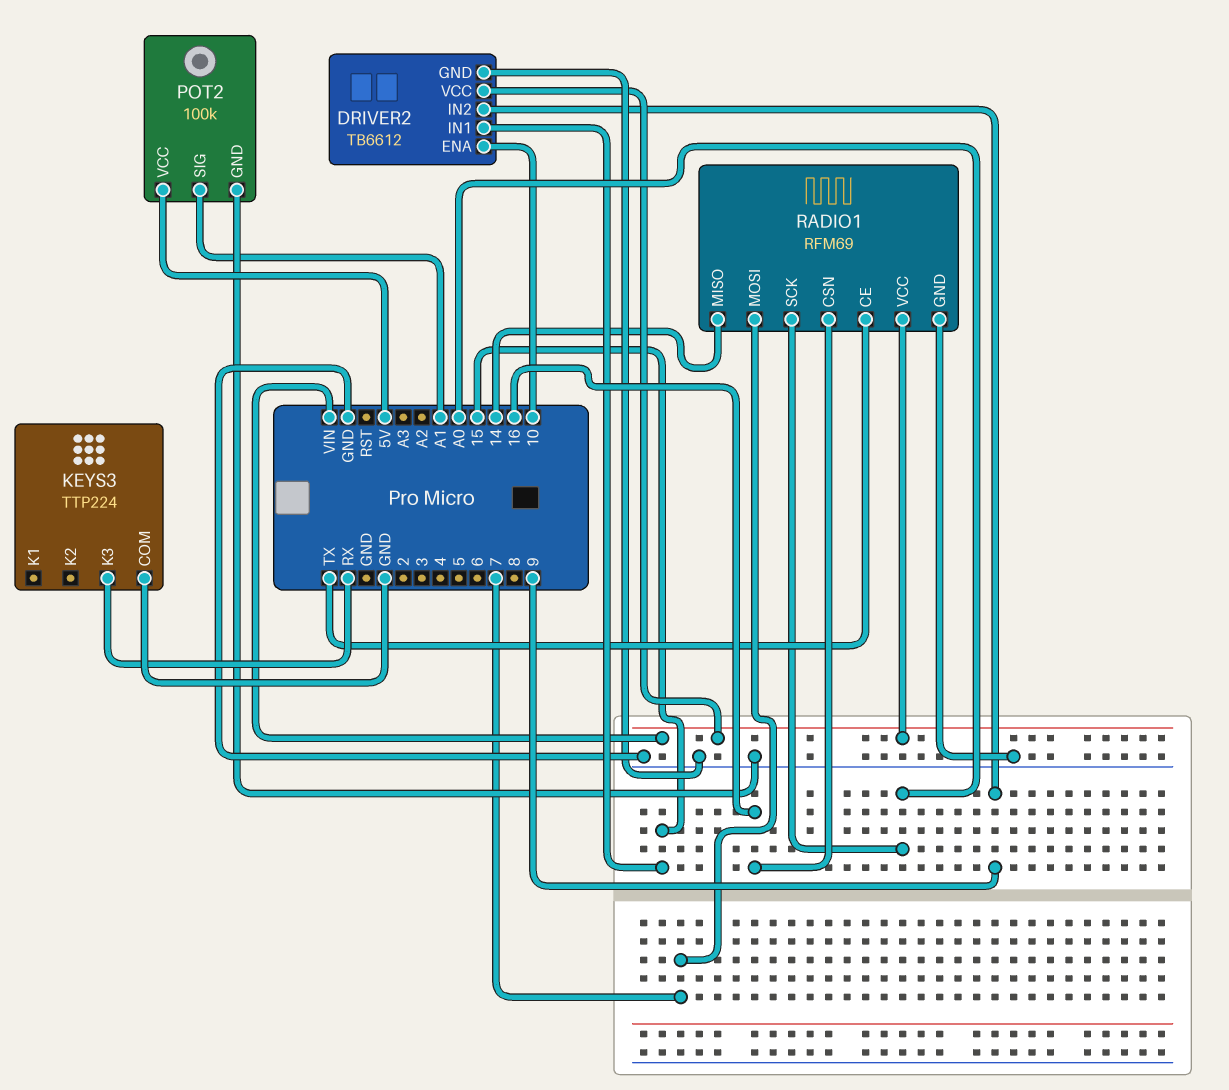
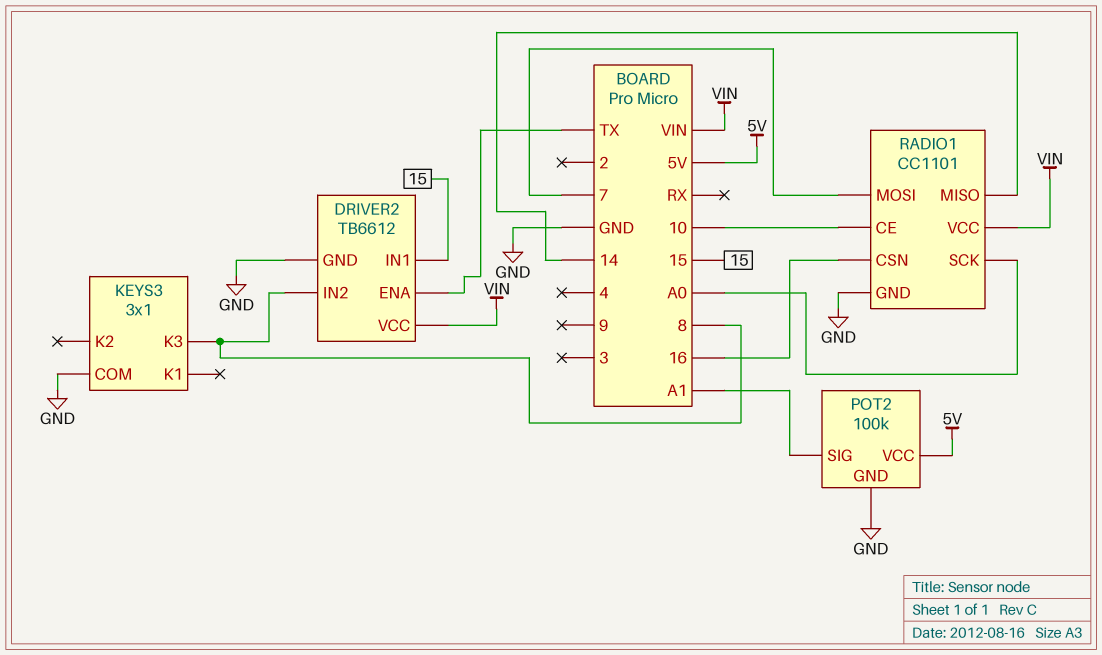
DRIVER2 pin ENA: 10 -> TX
DRIVER2 pin IN2: 9 -> 8
KEYS3: TTP224 -> 3x1
KEYS3 pin K3: RX -> 8
RADIO1: RFM69 -> CC1101
RADIO1 pin CE: TX -> 10

